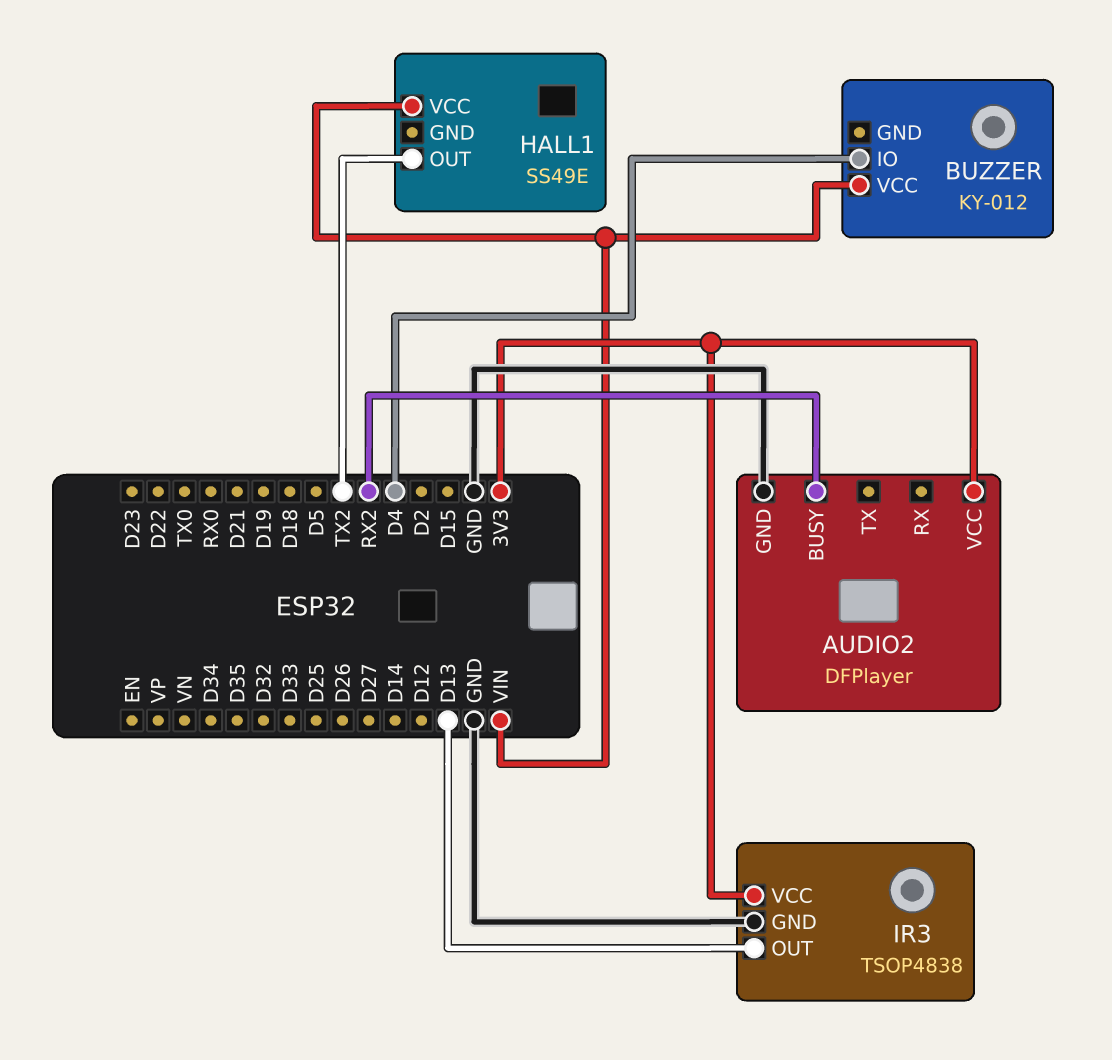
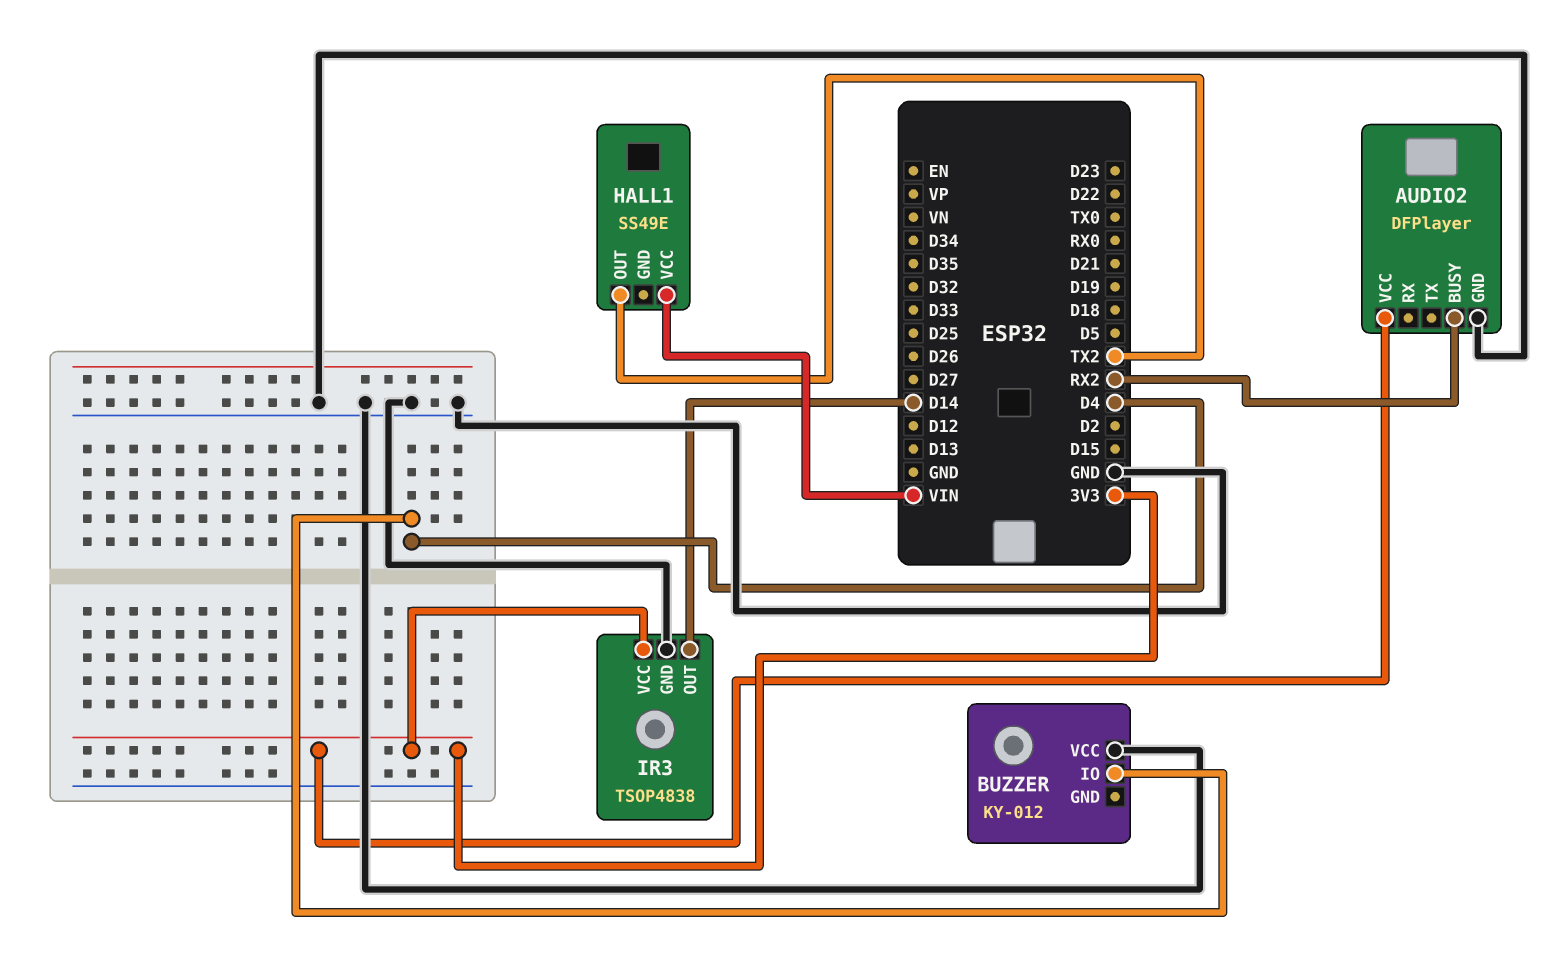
BUZZER pin VCC: VIN -> GND
IR3 pin OUT: D13 -> D14

